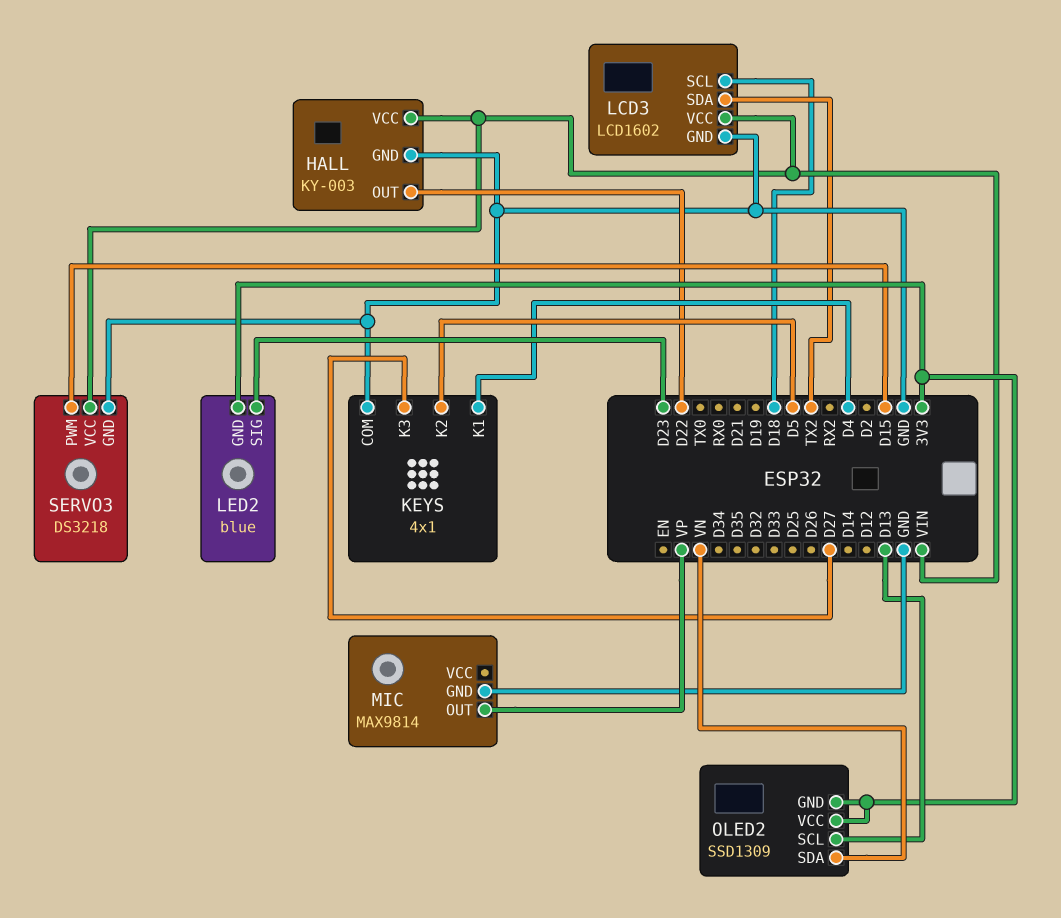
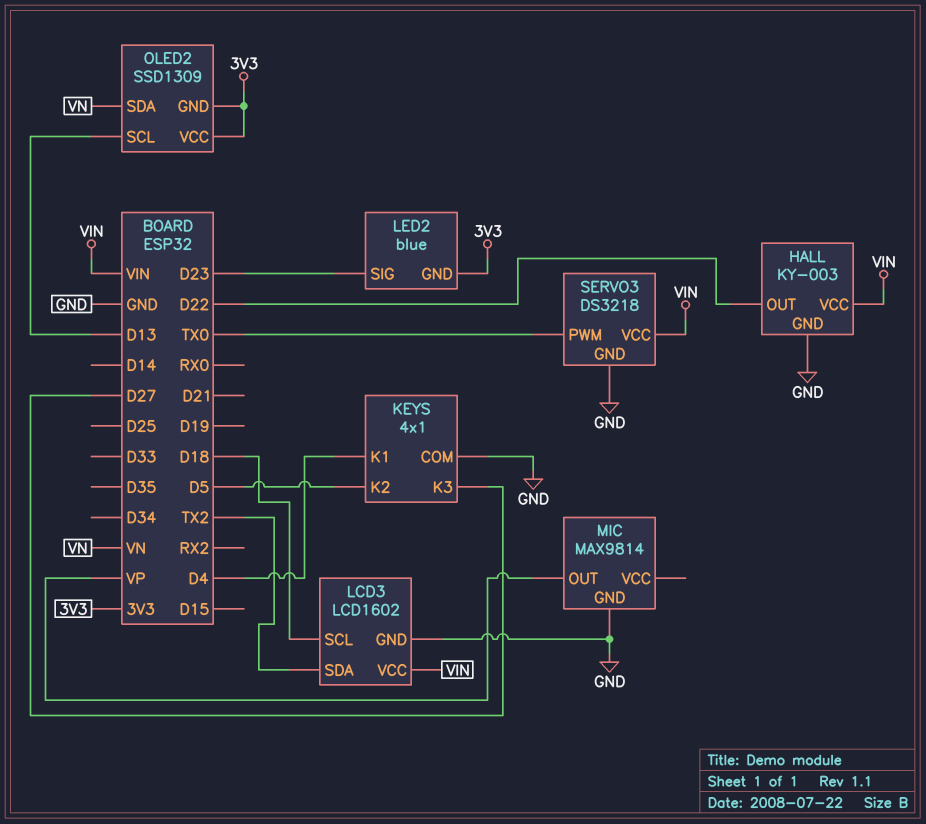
SERVO3 pin PWM: D15 -> TX0

